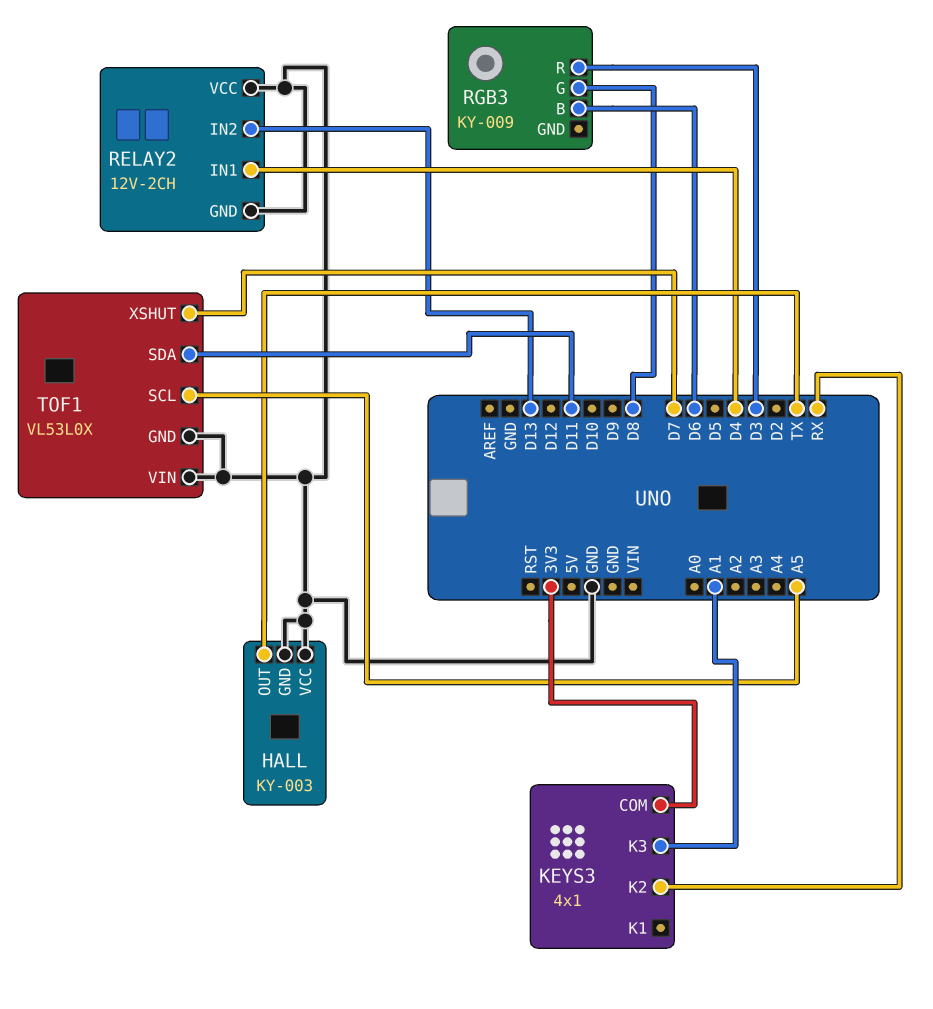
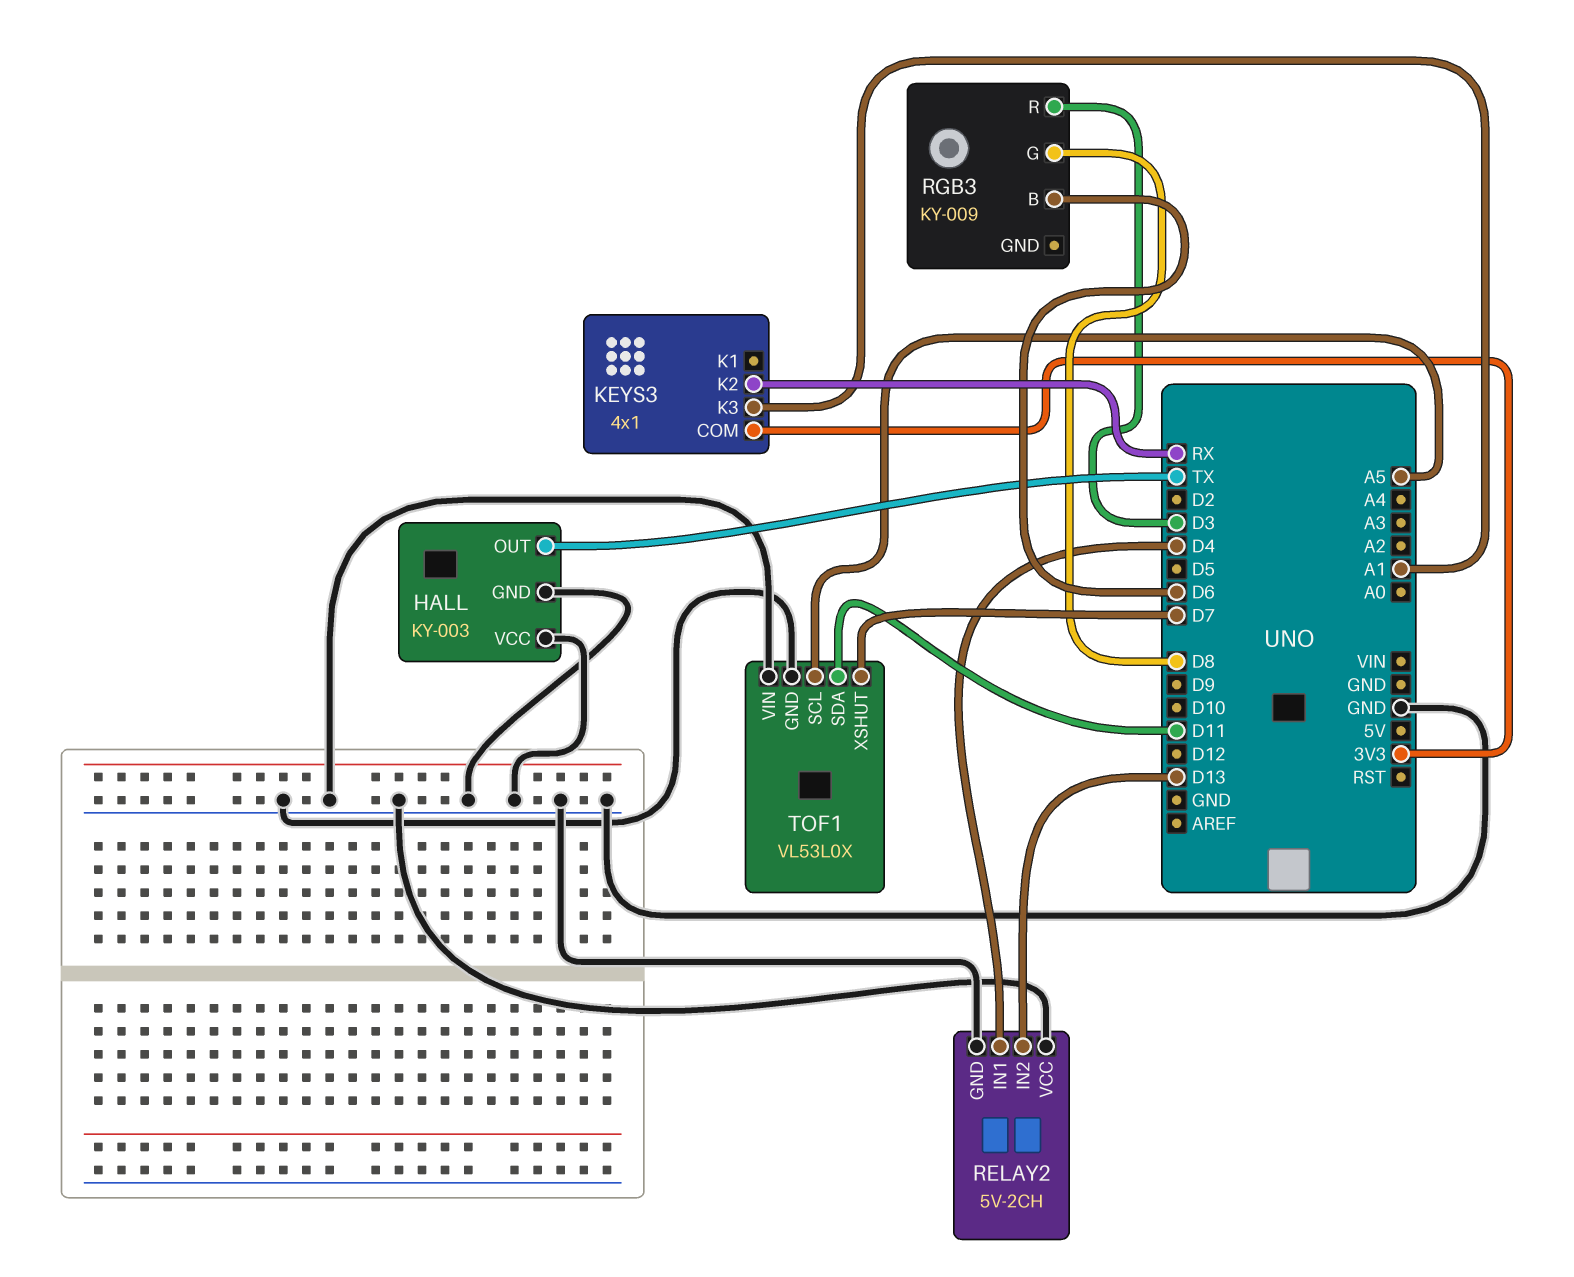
RELAY2: 12V-2CH -> 5V-2CH

